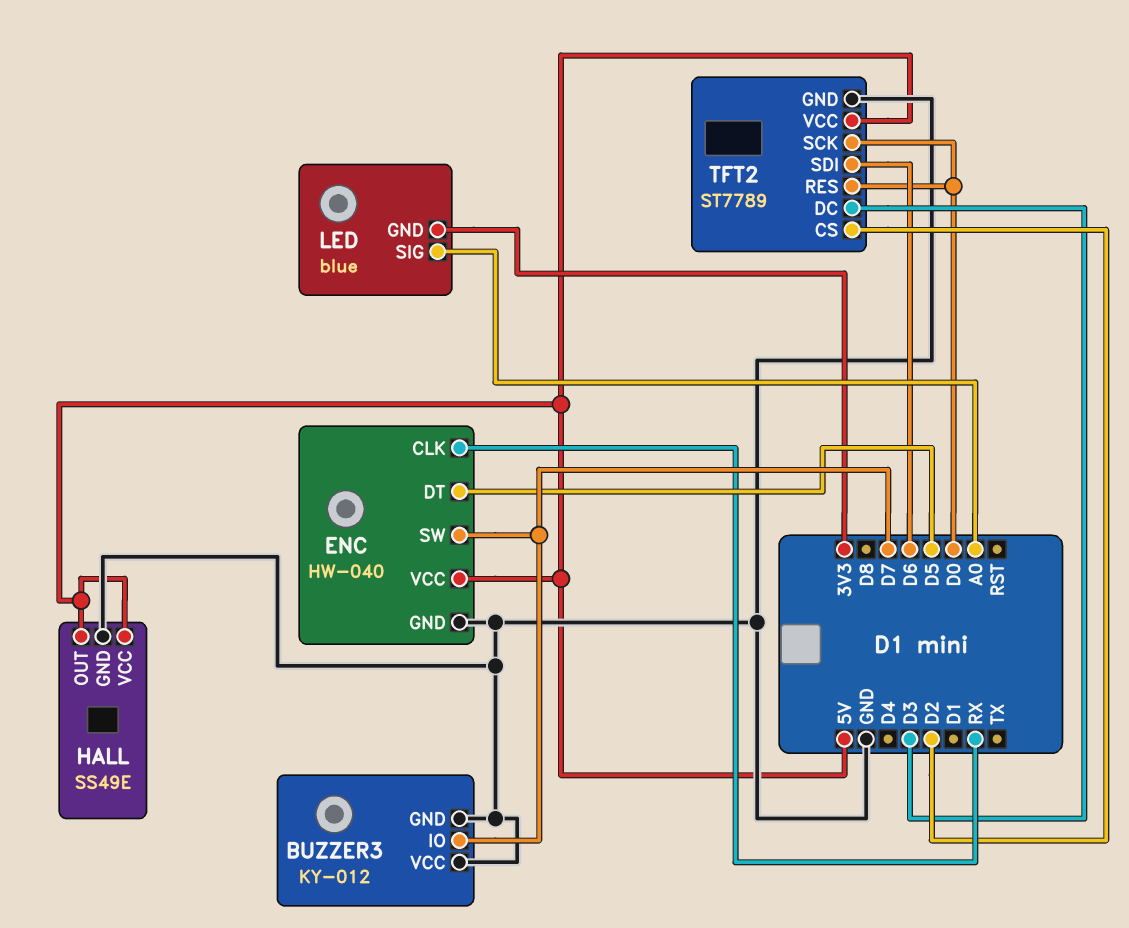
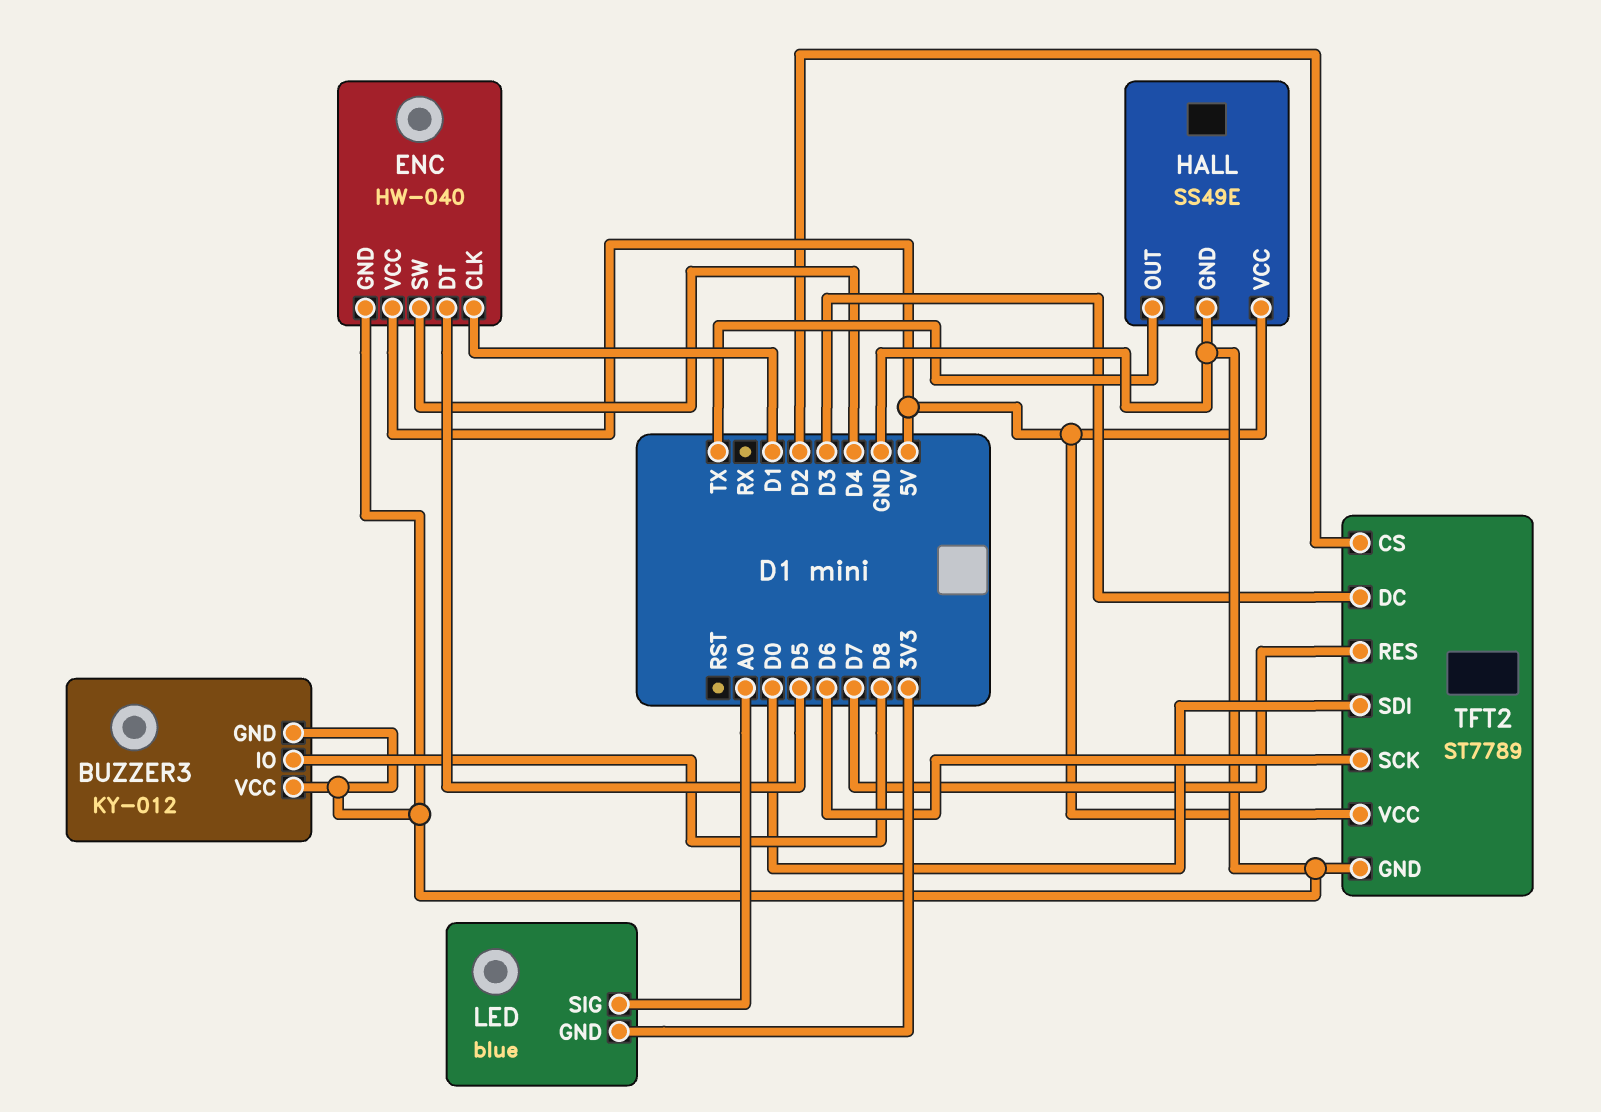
BUZZER3 pin IO: D7 -> D8
ENC pin CLK: RX -> D1
ENC pin SW: D7 -> D4
HALL pin OUT: 5V -> TX
TFT2 pin RES: D0 -> D7
TFT2 pin SCK: D0 -> D6
TFT2 pin SDI: D6 -> D0

